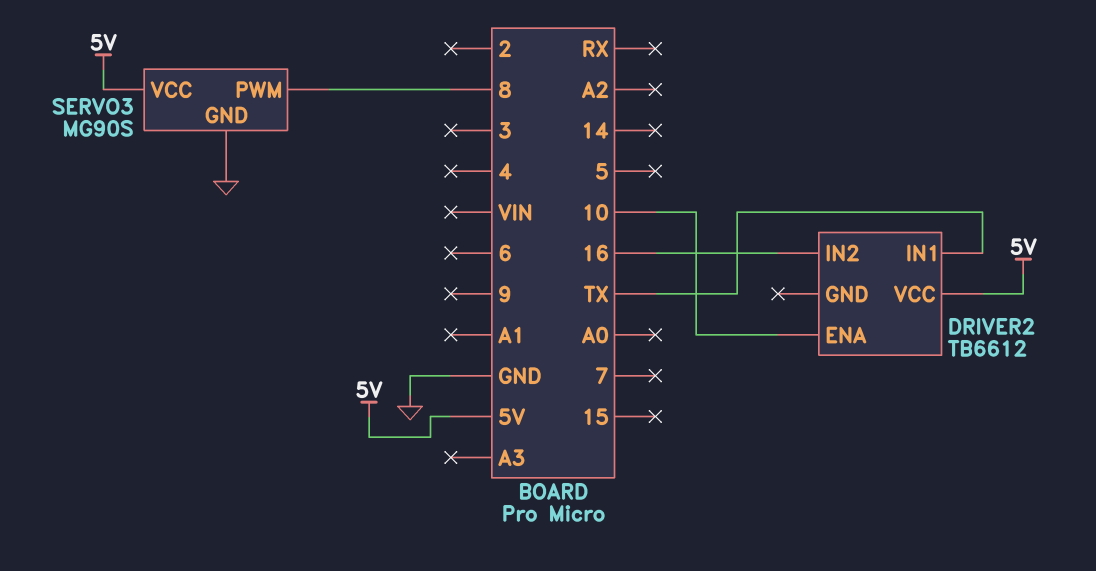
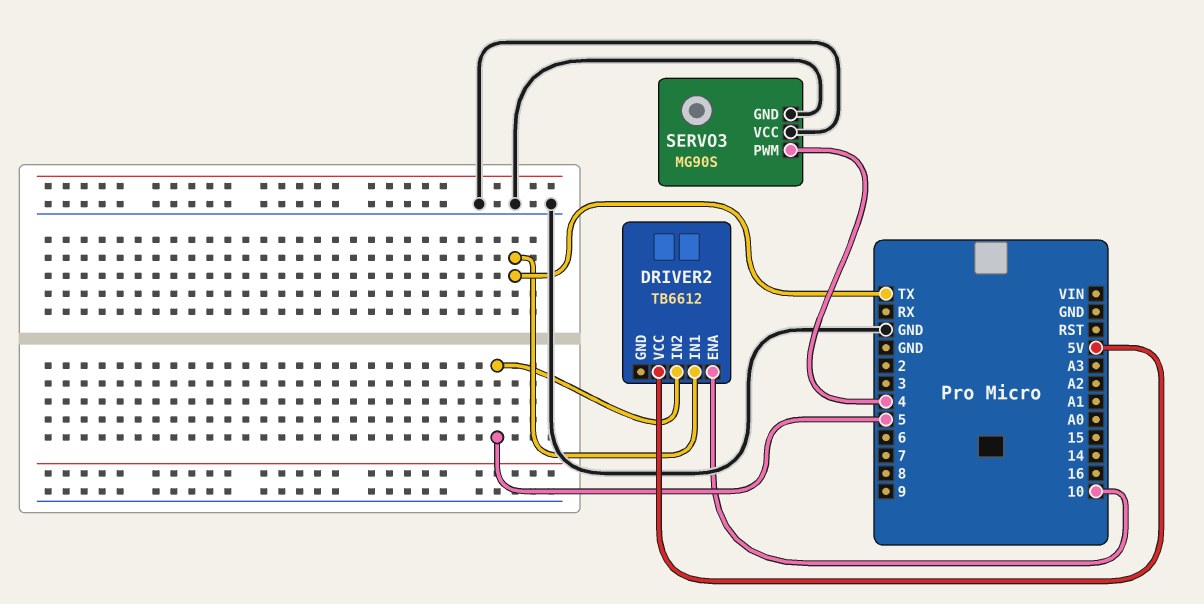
DRIVER2 pin IN2: 16 -> 5
SERVO3 pin PWM: 8 -> 4
SERVO3 pin VCC: 5V -> GND

